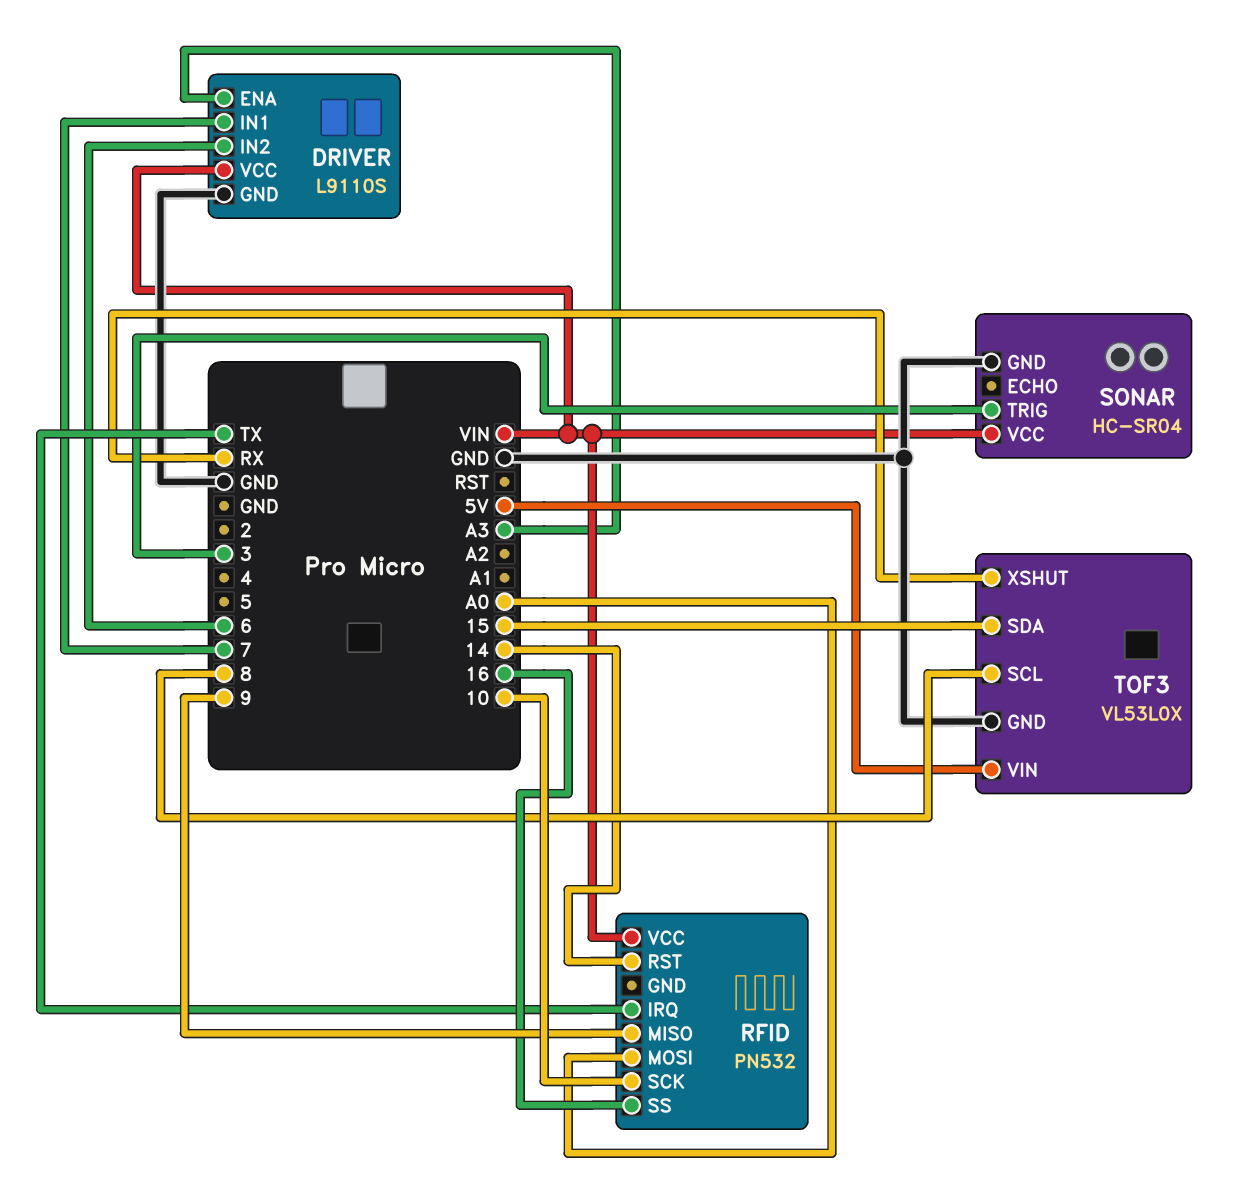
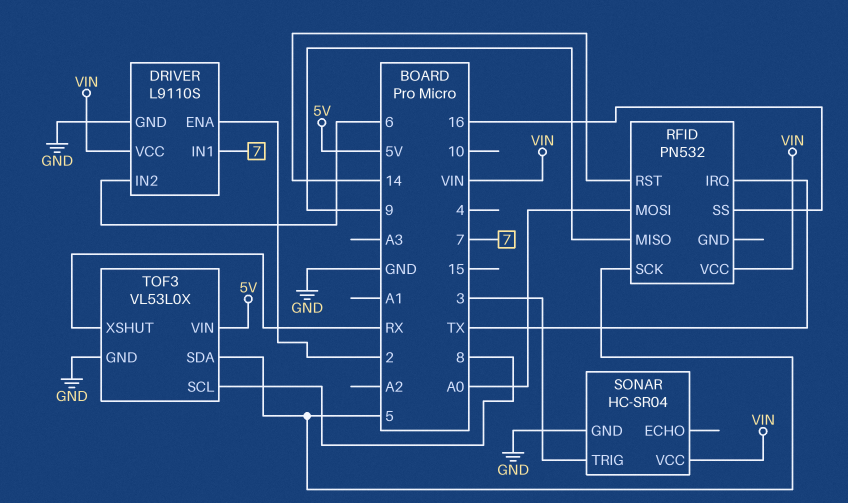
DRIVER pin ENA: A3 -> 2
RFID pin SCK: 10 -> 5
TOF3 pin SDA: 15 -> 5

